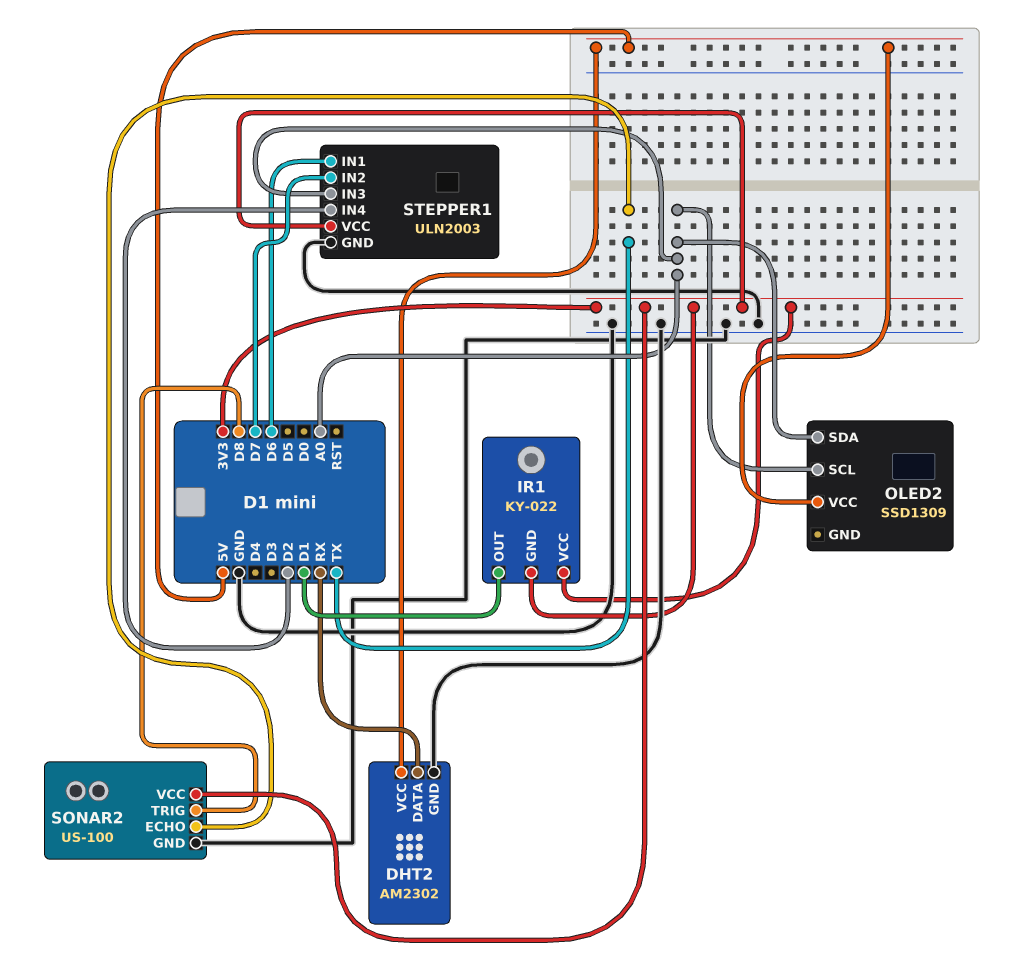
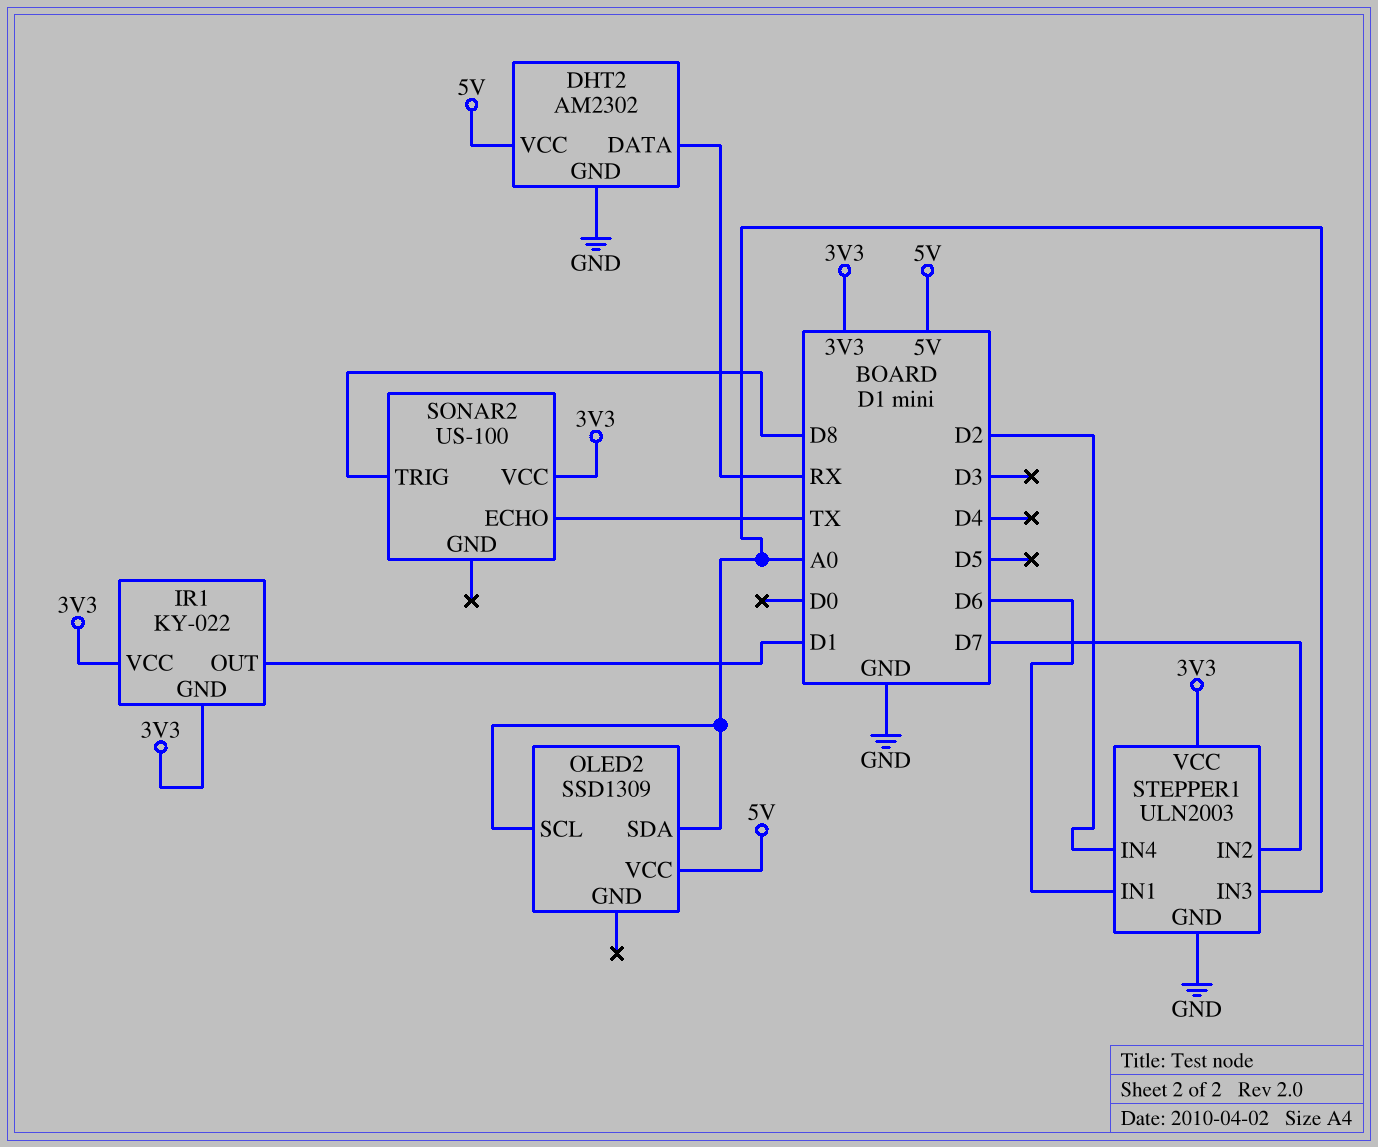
SONAR2 pin GND: GND -> none

